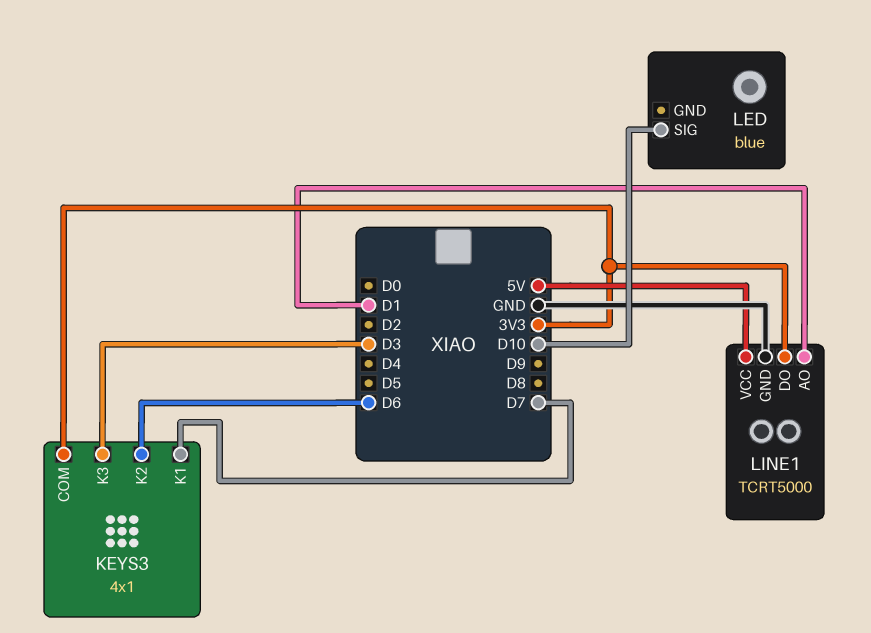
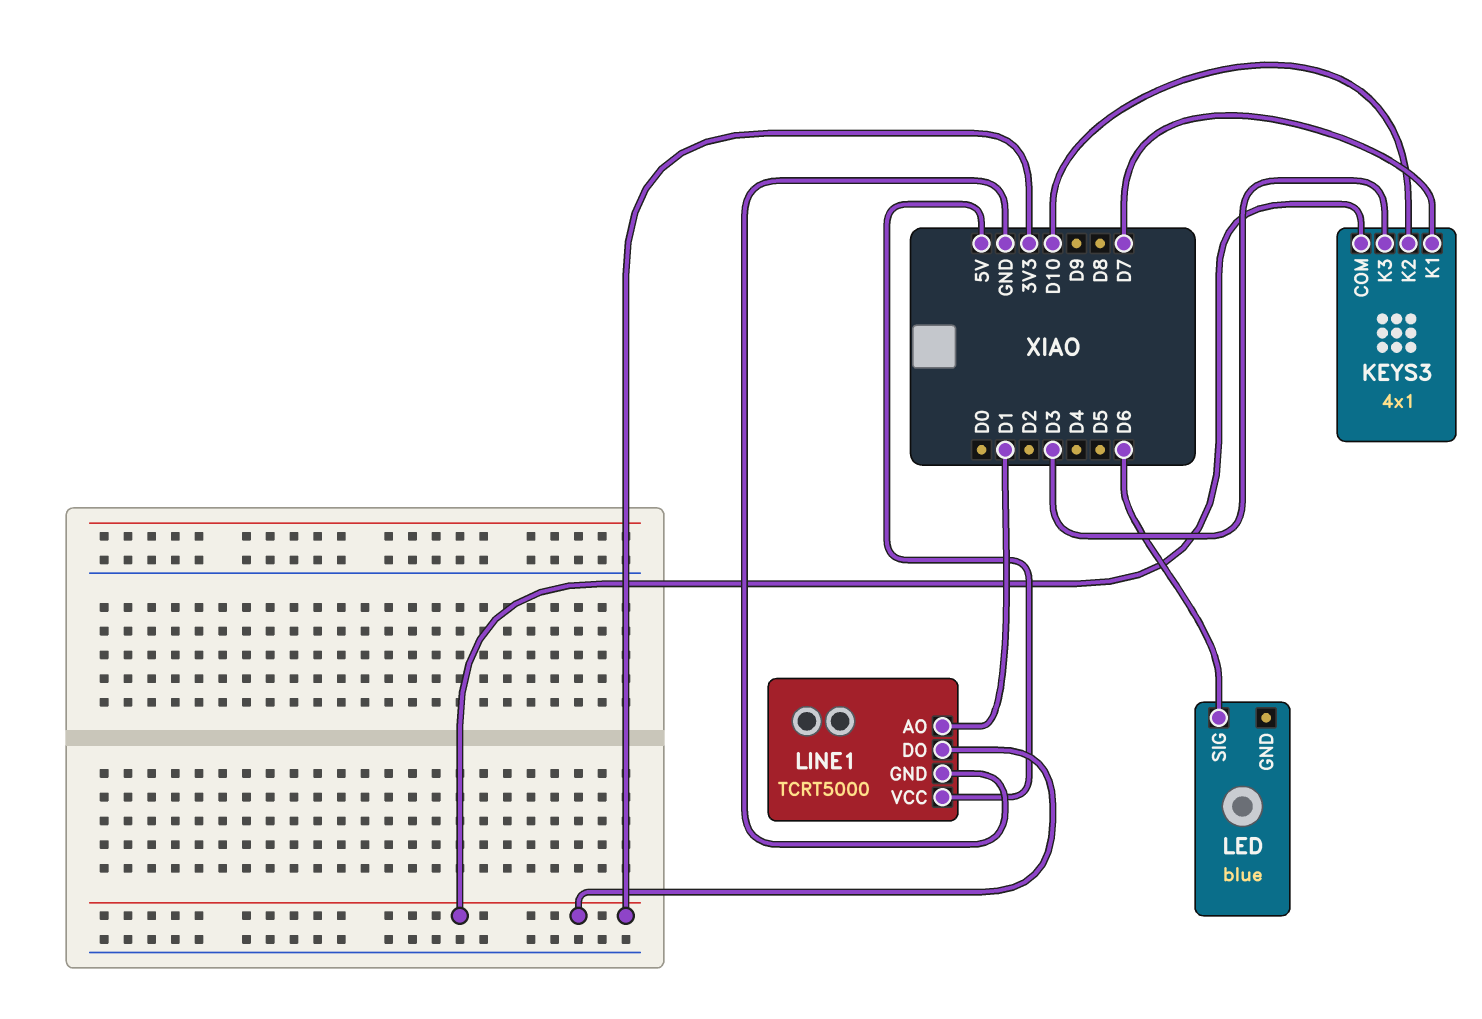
KEYS3 pin K2: D6 -> D10
LED pin SIG: D10 -> D6

